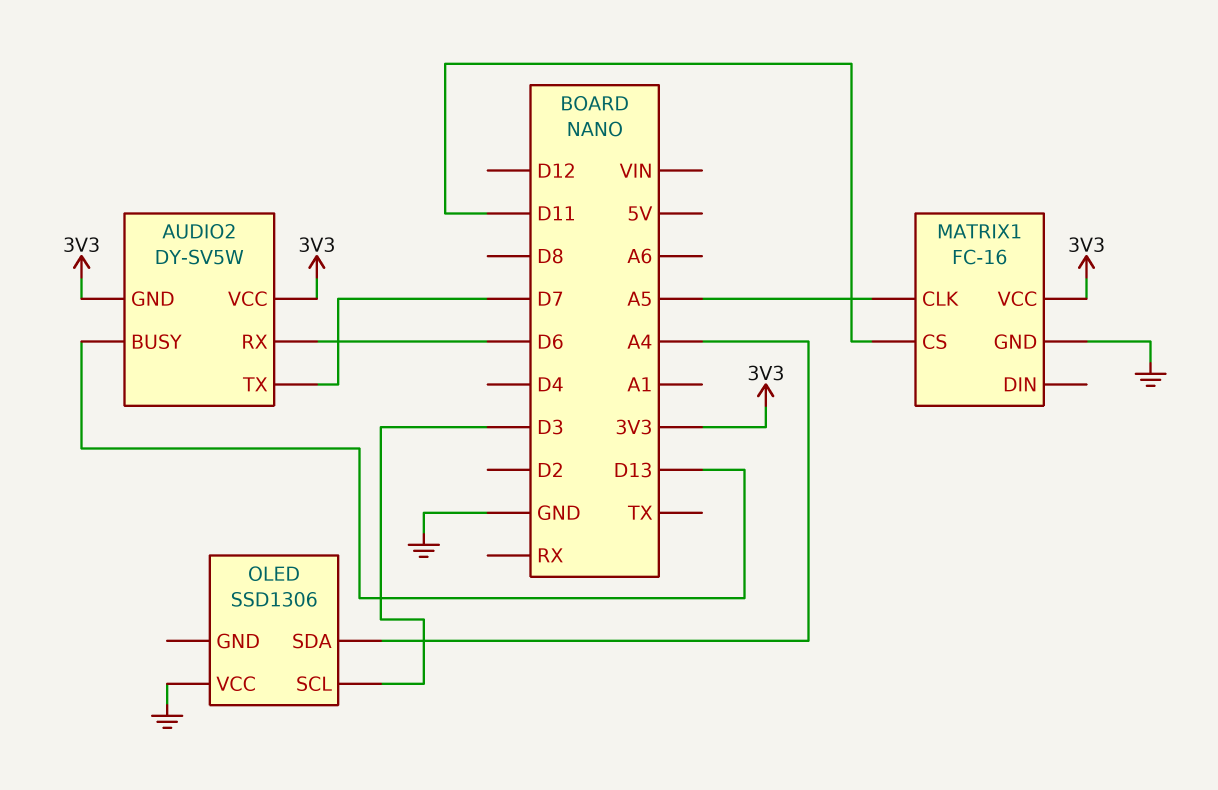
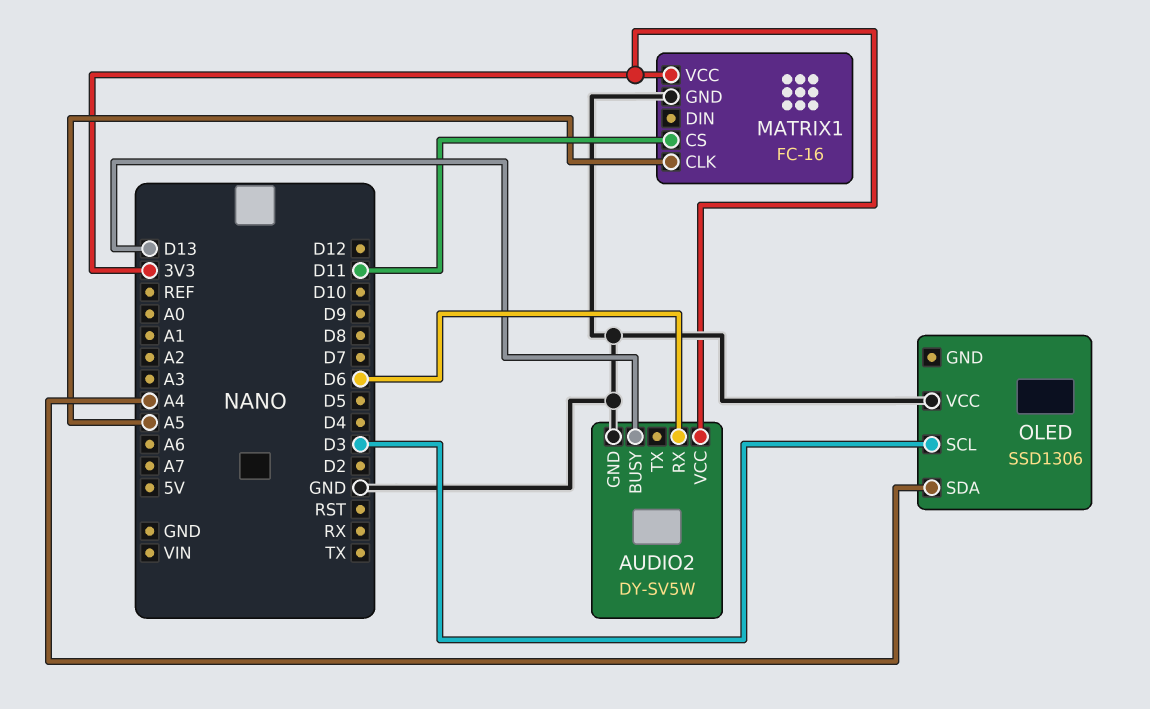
AUDIO2 pin GND: 3V3 -> GND
AUDIO2 pin TX: D7 -> none

